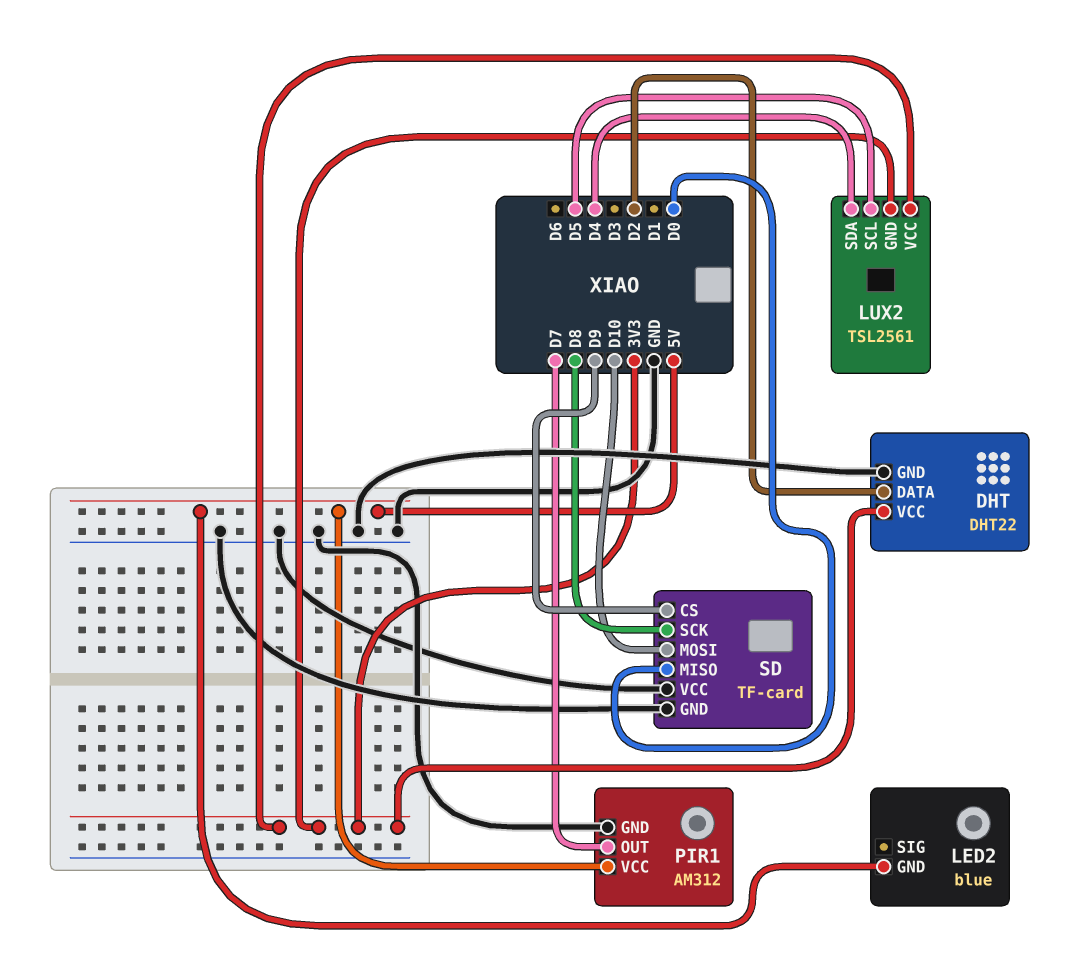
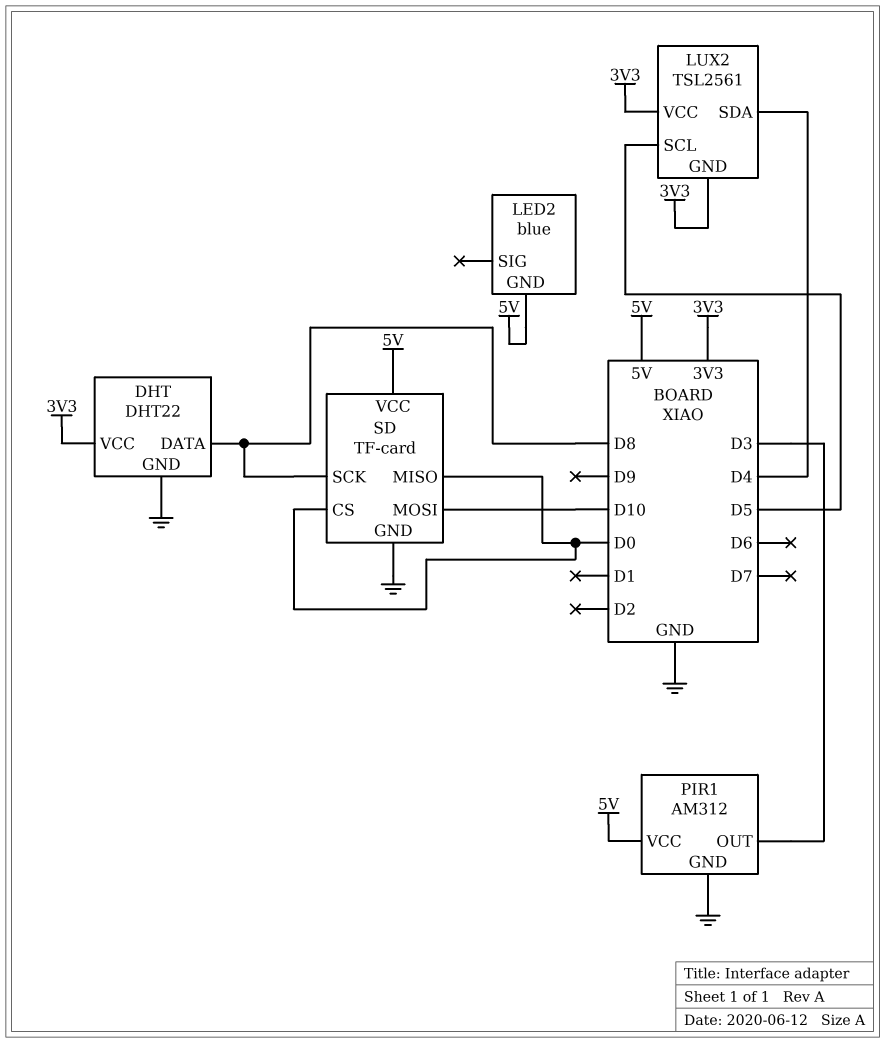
DHT pin DATA: D2 -> D8
PIR1 pin OUT: D7 -> D3
SD pin CS: D9 -> D0
SD pin VCC: GND -> 5V

